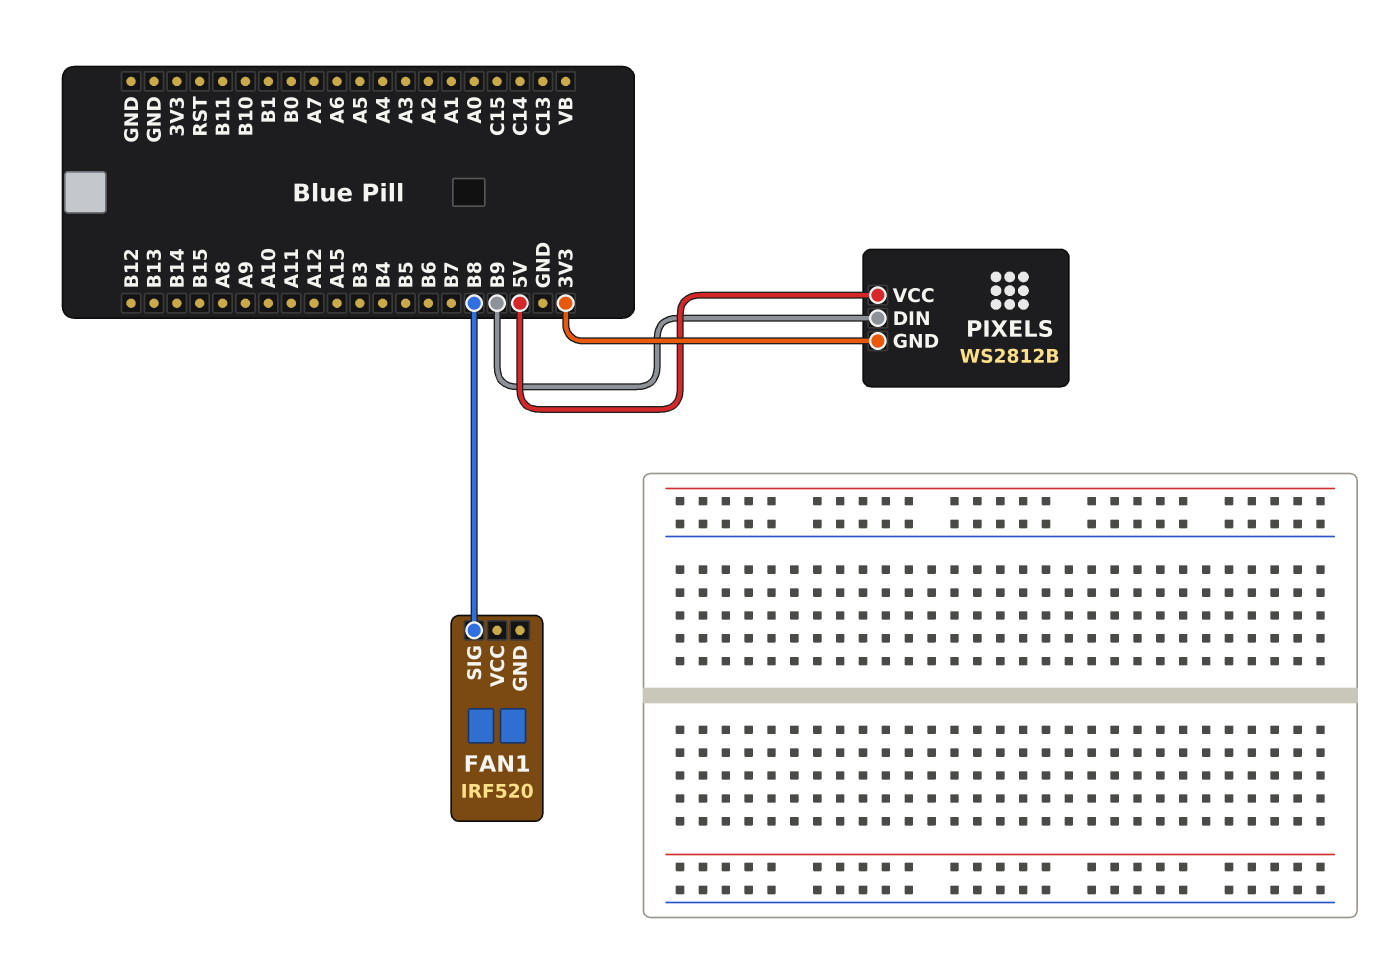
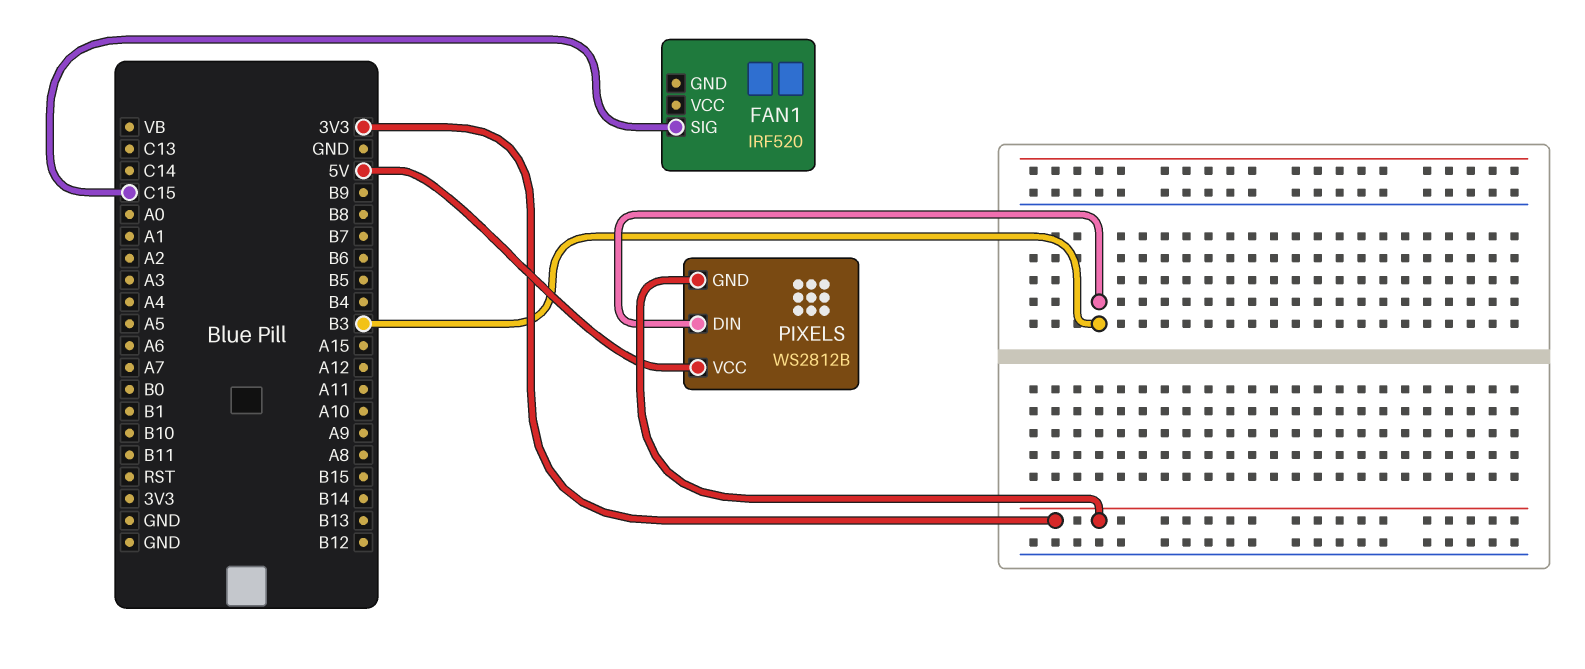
FAN1 pin SIG: B8 -> C15
PIXELS pin DIN: B9 -> B3

